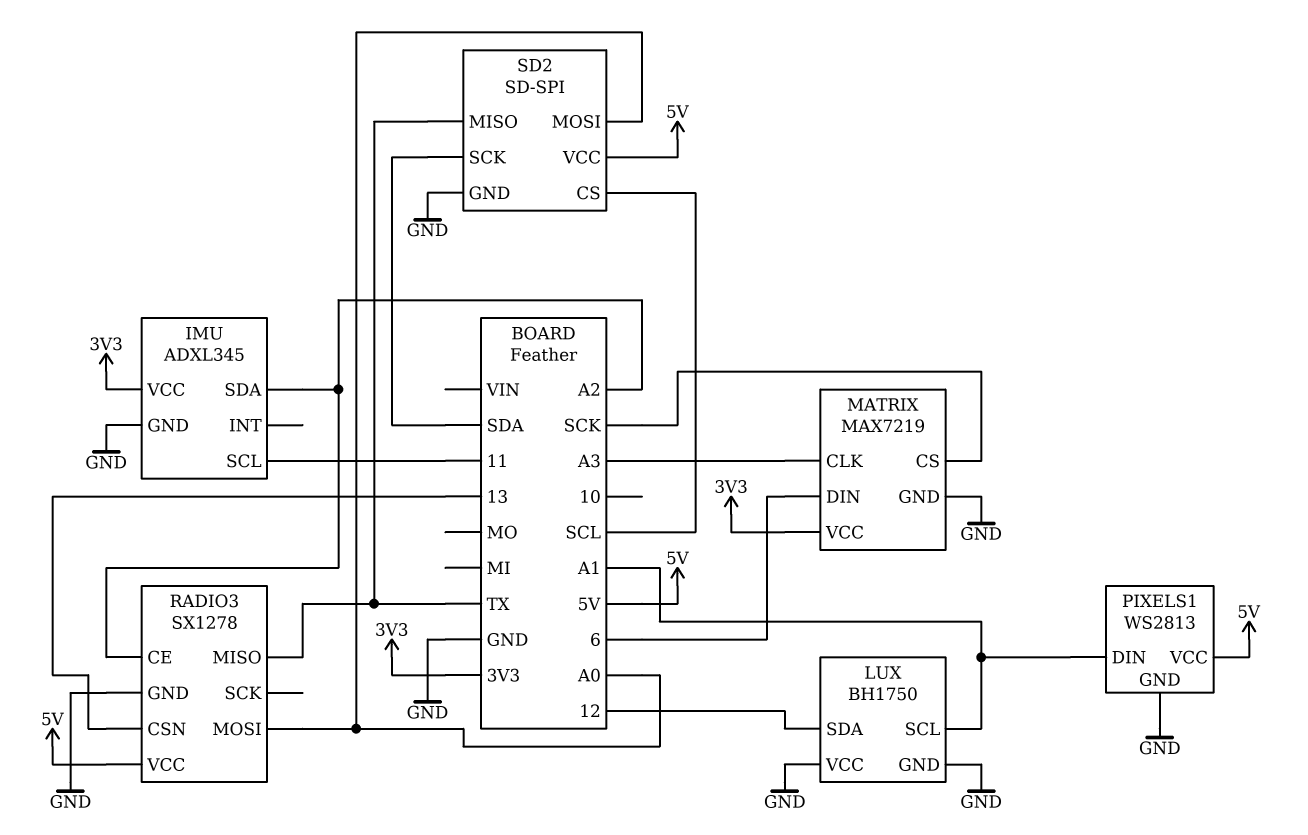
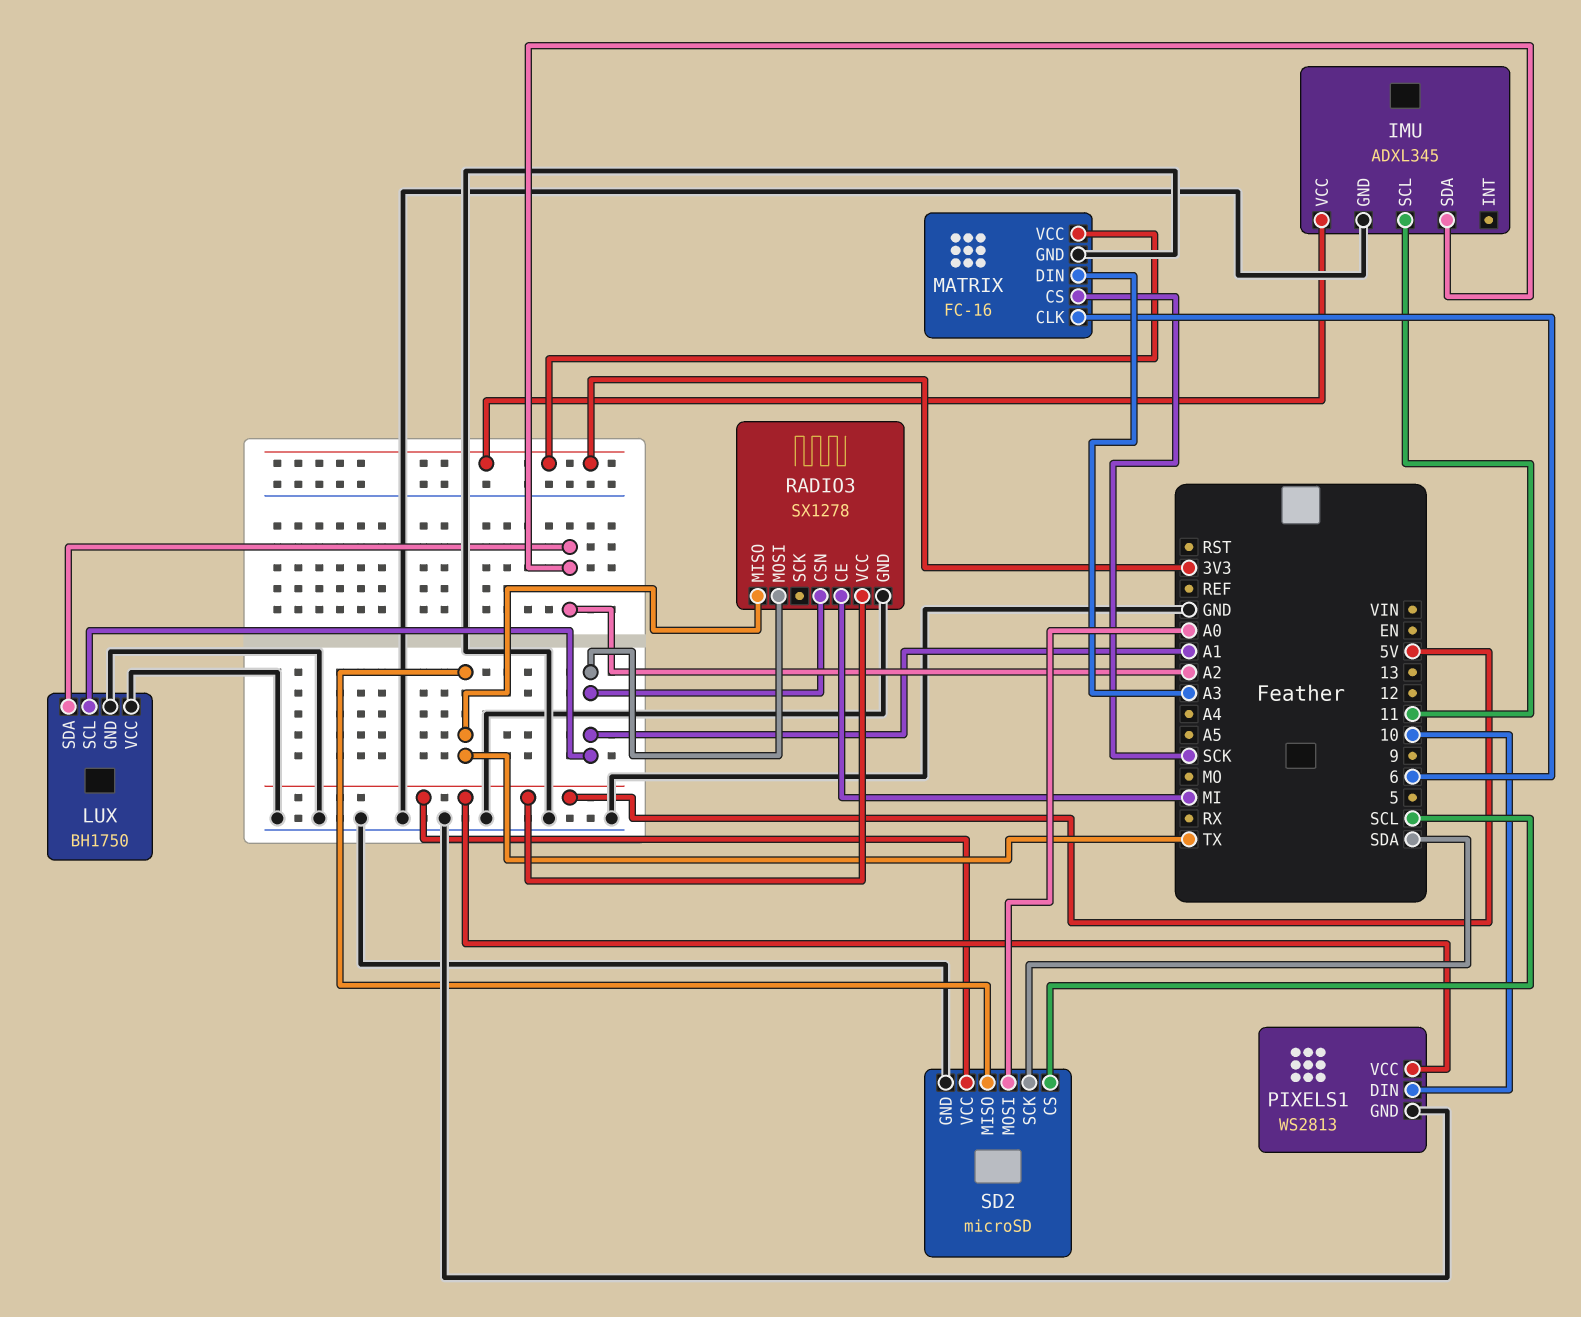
LUX pin SDA: 12 -> A2
MATRIX: MAX7219 -> FC-16
MATRIX pin CLK: A3 -> 6
MATRIX pin DIN: 6 -> A3
PIXELS1 pin DIN: A1 -> 10
RADIO3 pin CE: A2 -> MI
RADIO3 pin CSN: 13 -> A1
RADIO3 pin MOSI: A0 -> A1
SD2: SD-SPI -> microSD

